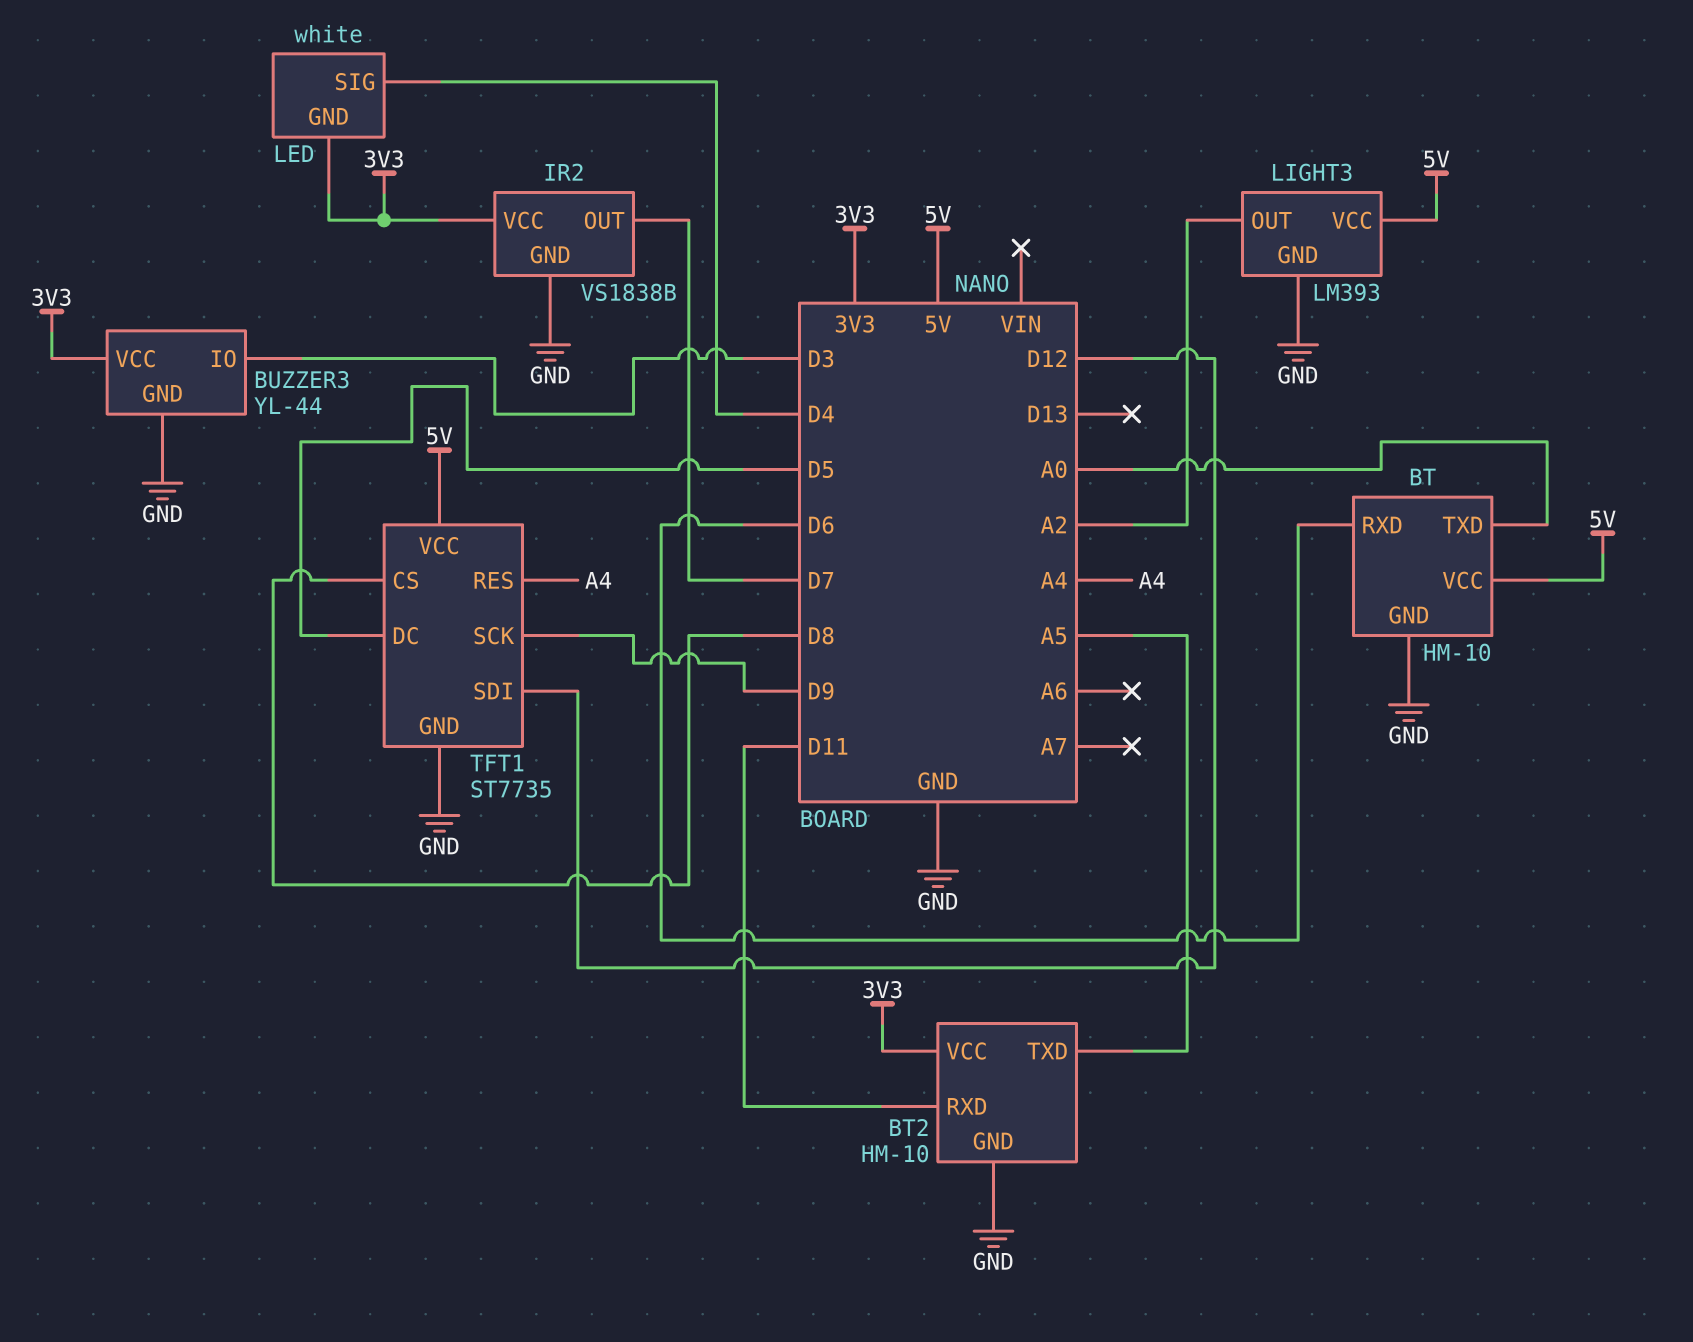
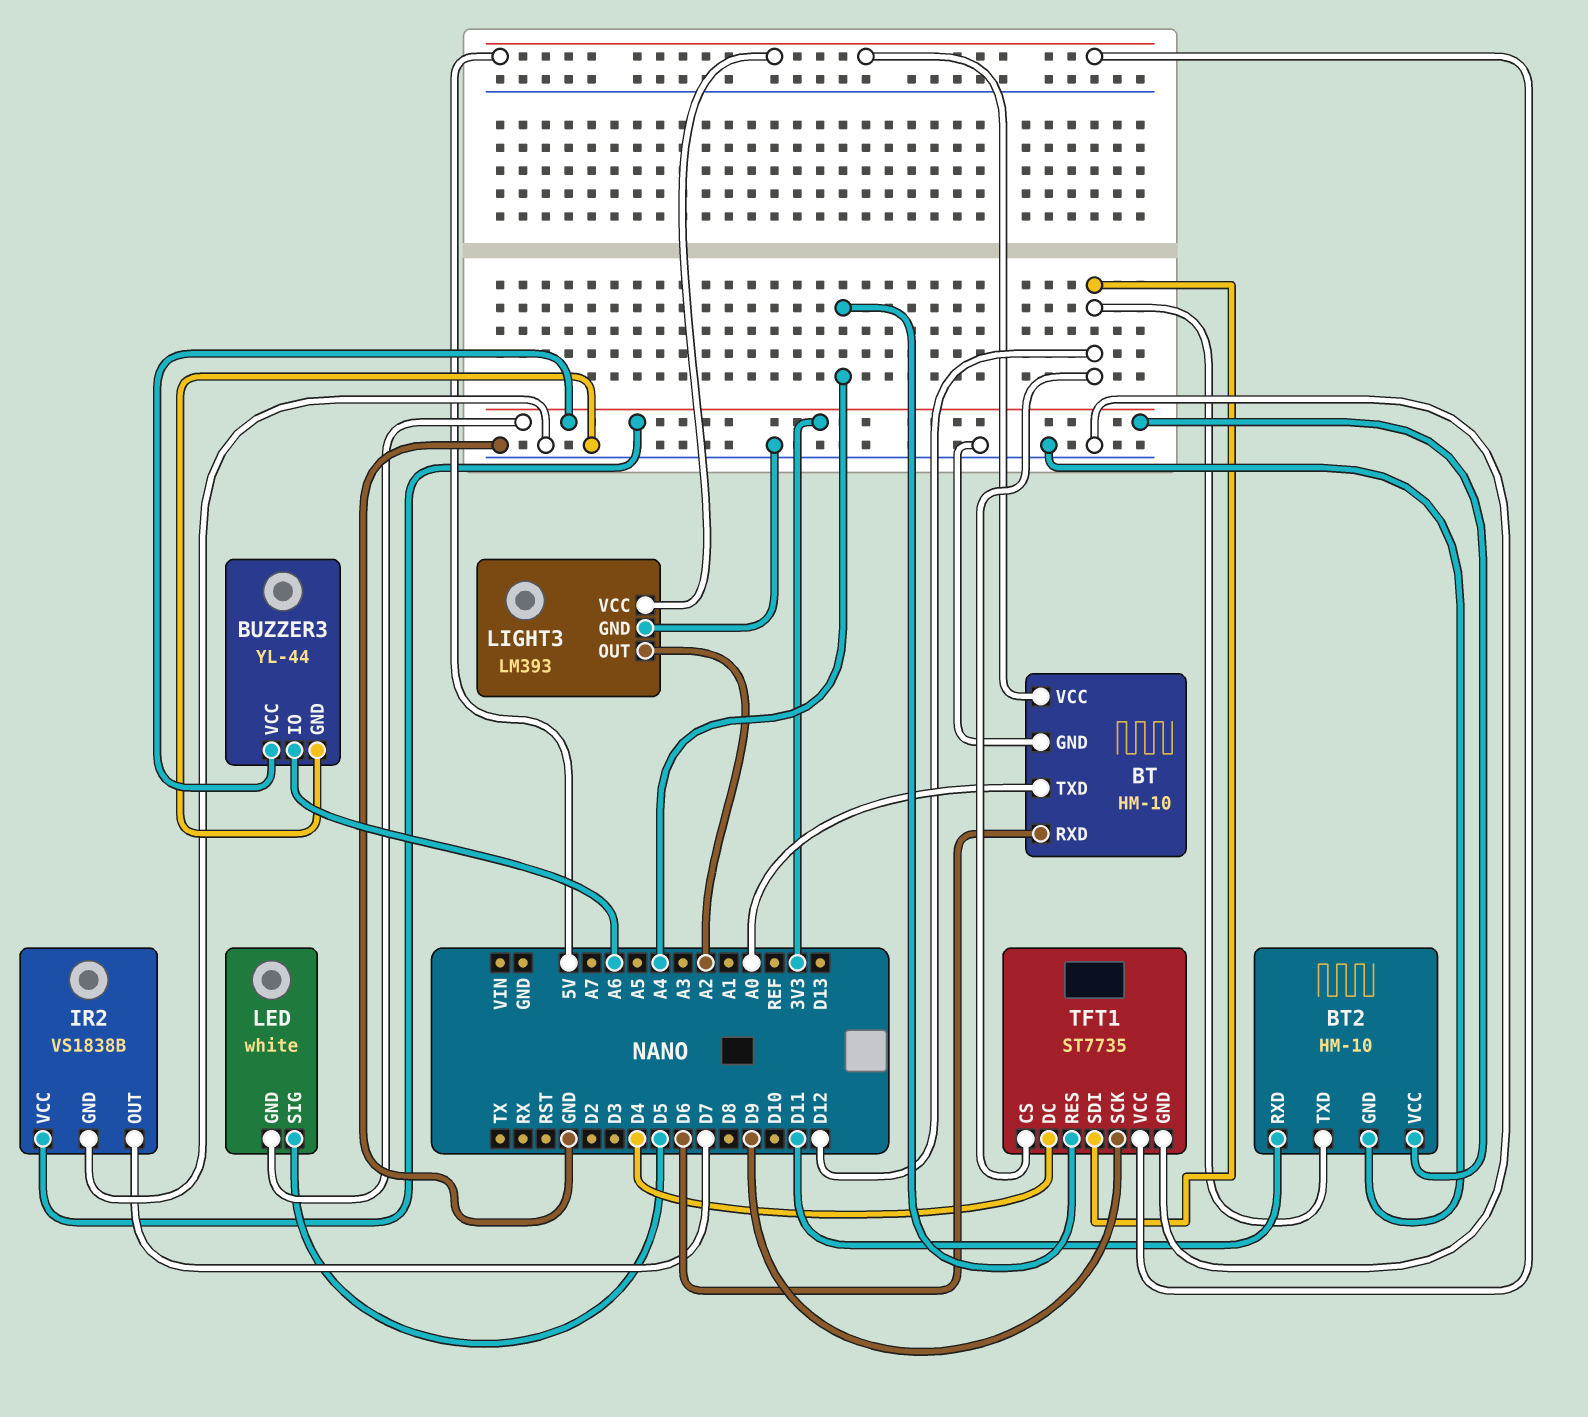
BT2 pin TXD: A5 -> D12
BUZZER3 pin IO: D3 -> A6
LED pin SIG: D4 -> D5
TFT1 pin CS: D8 -> D12
TFT1 pin DC: D5 -> D4

